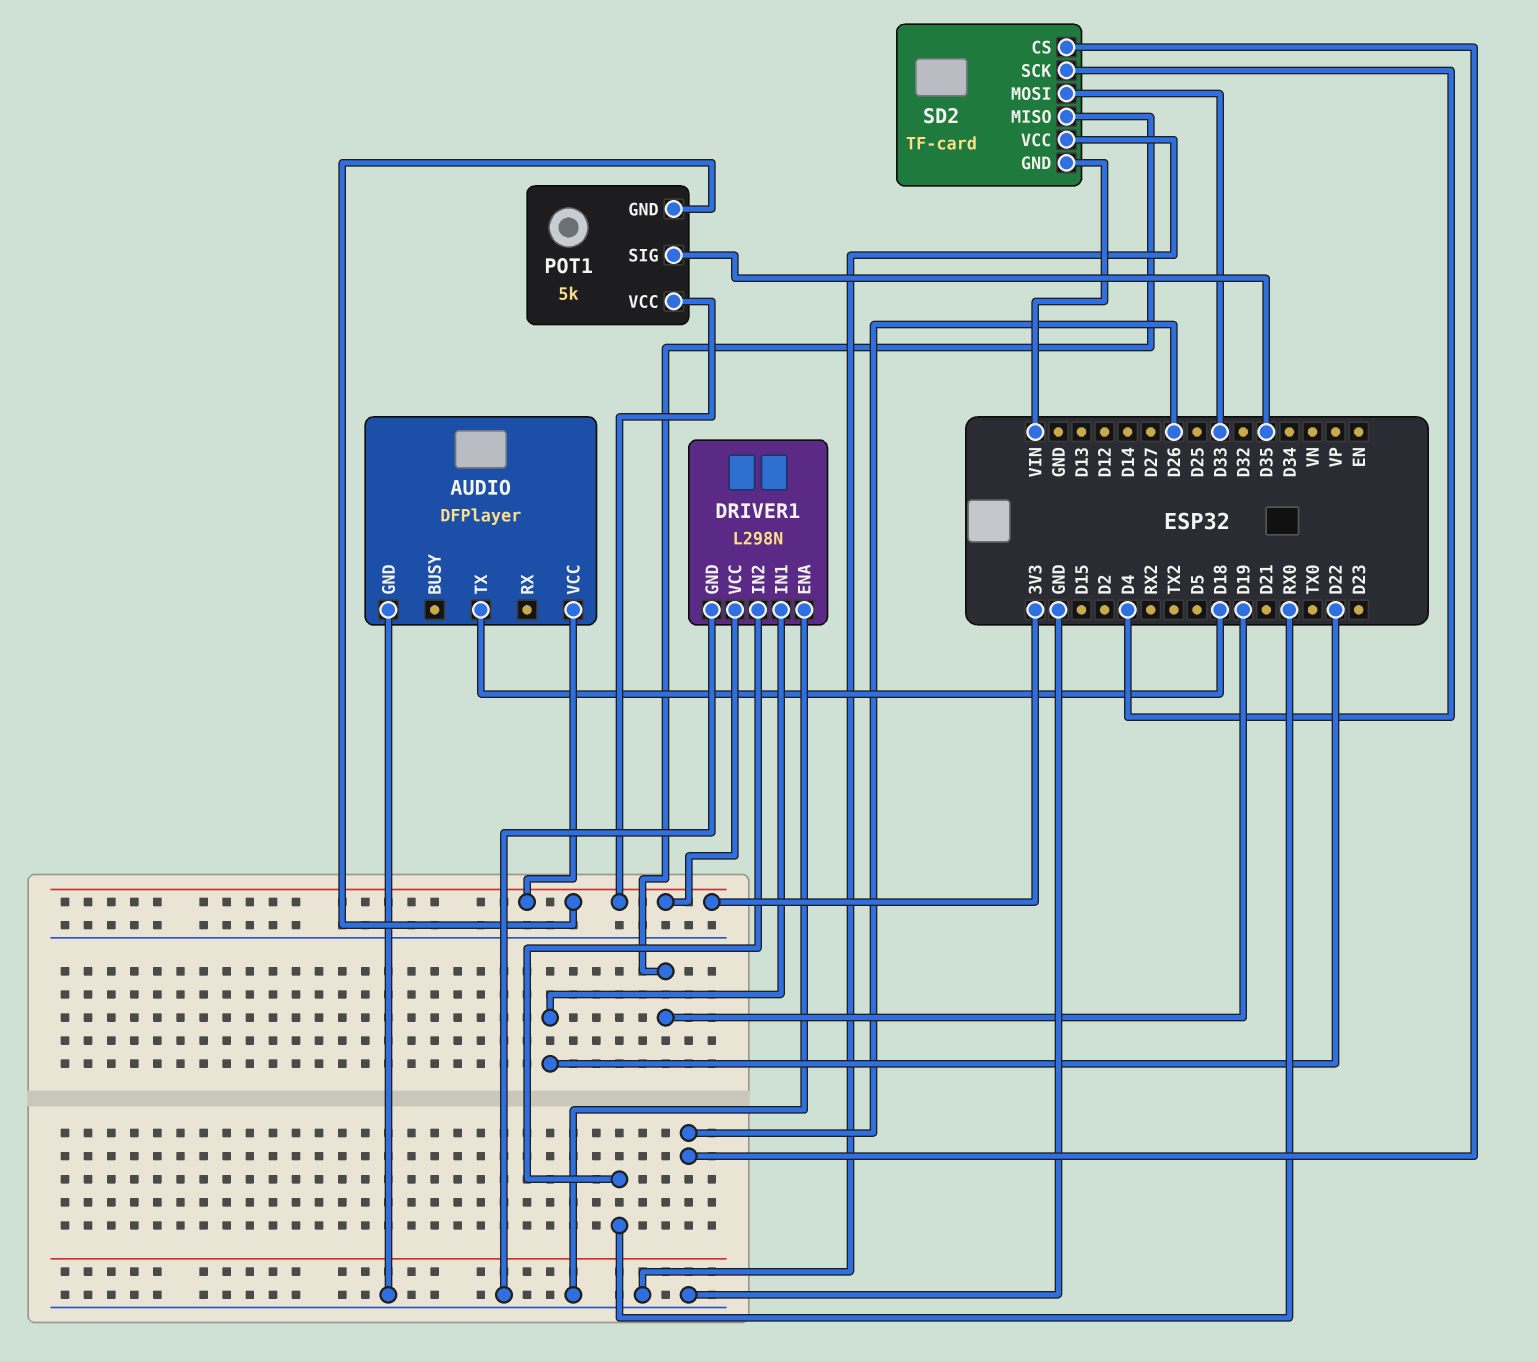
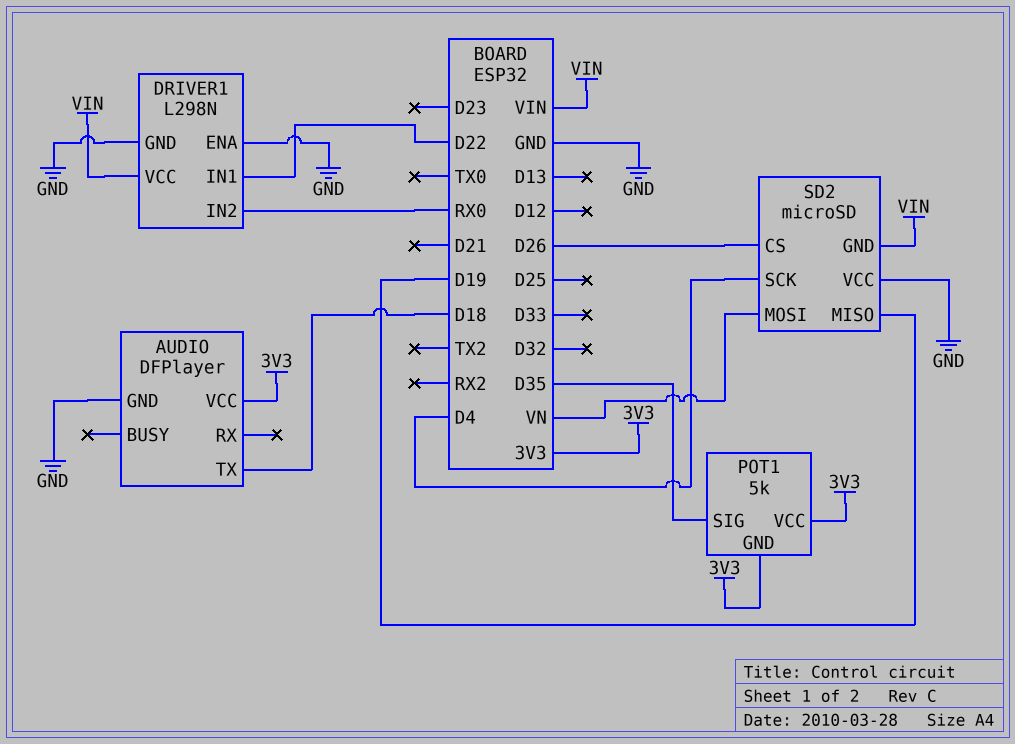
DRIVER1 pin VCC: 3V3 -> VIN
SD2: TF-card -> microSD
SD2 pin MOSI: D33 -> VN

